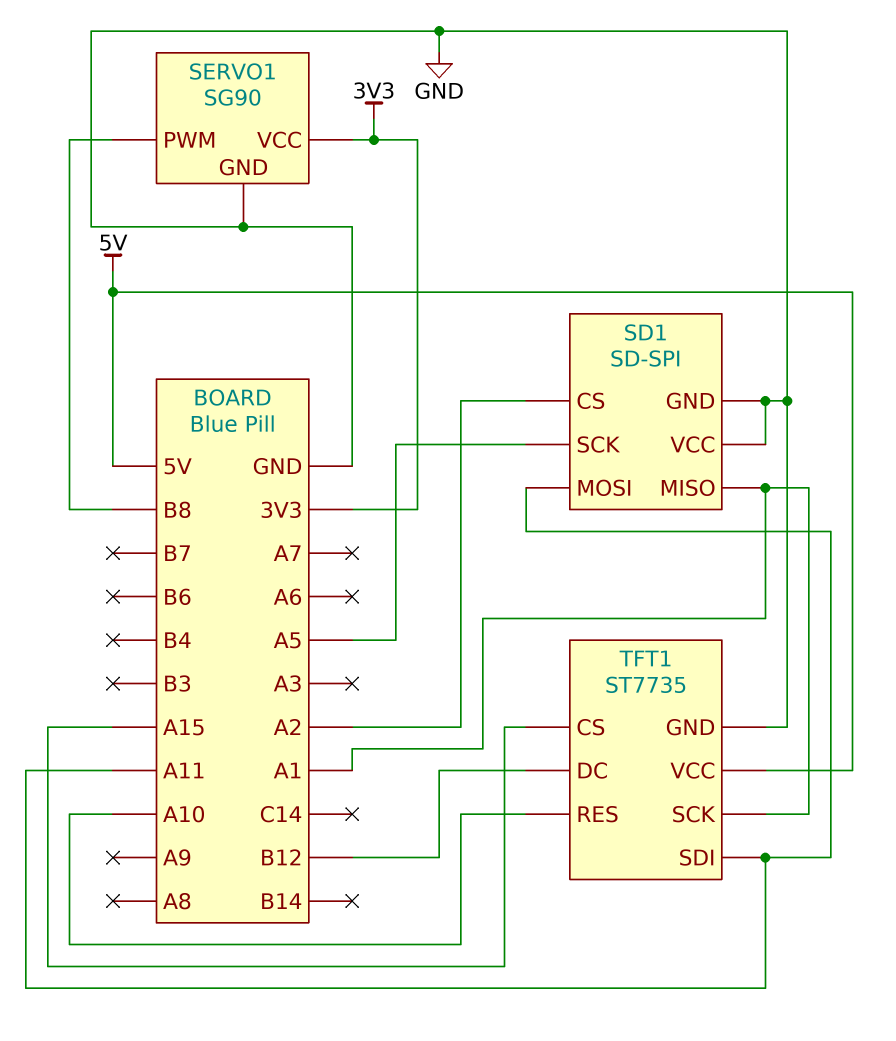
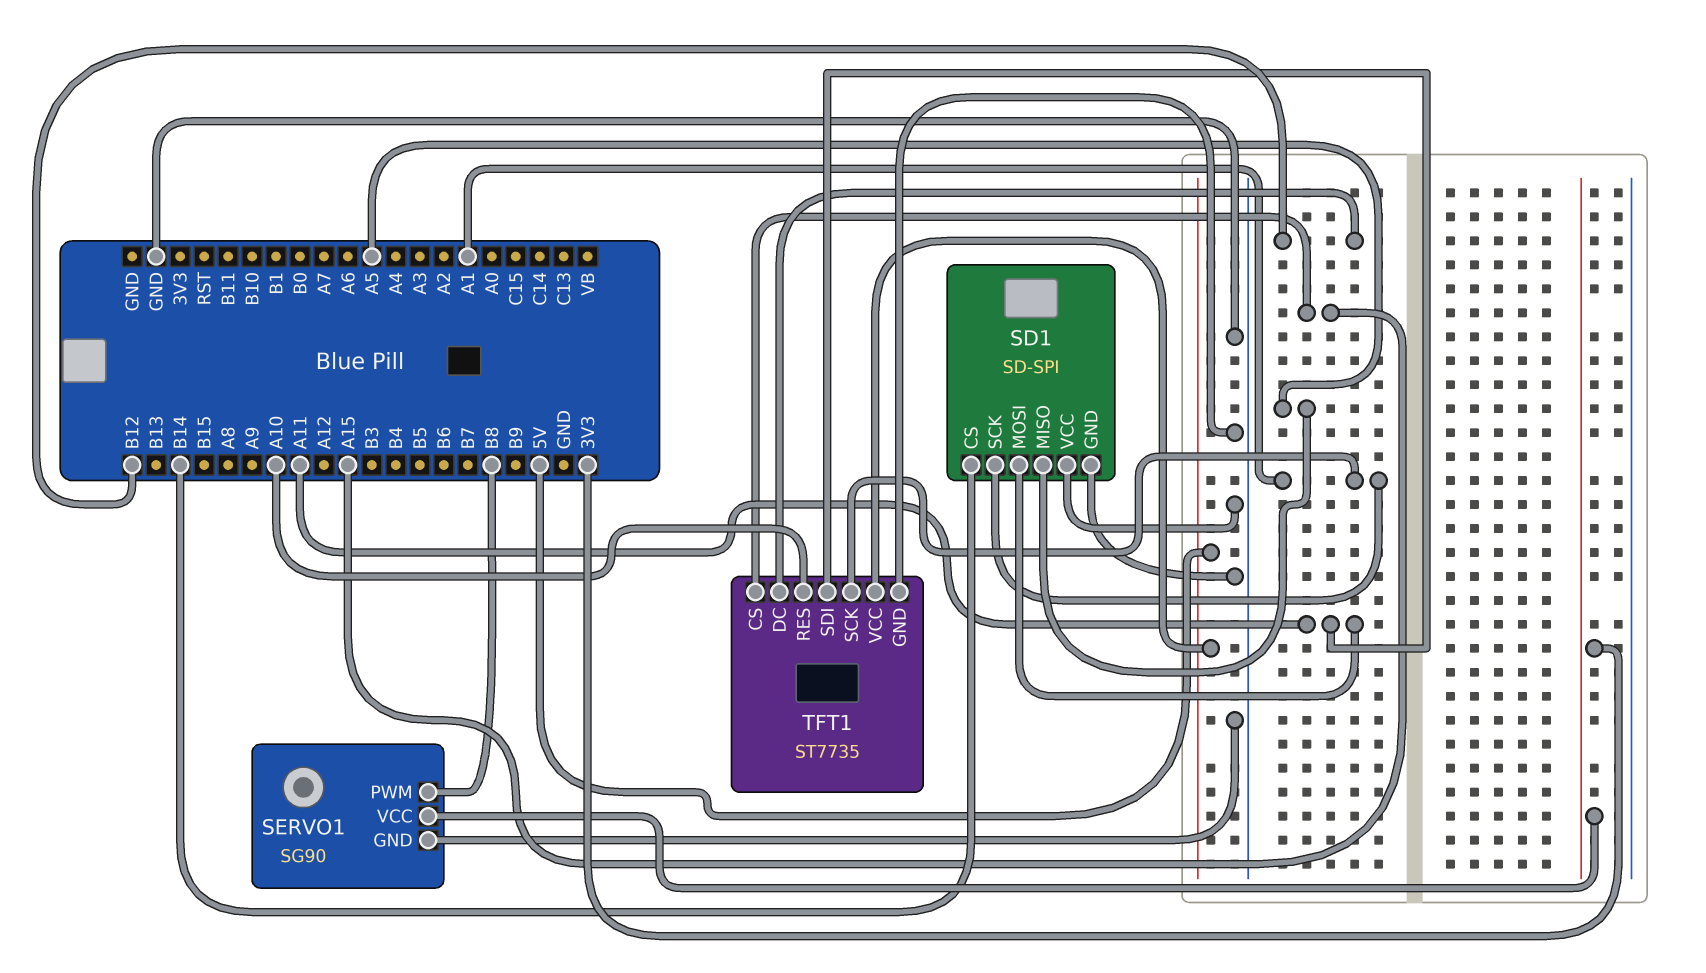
SD1 pin CS: A2 -> B14
SD1 pin MISO: A1 -> A5
SD1 pin SCK: A5 -> A1

